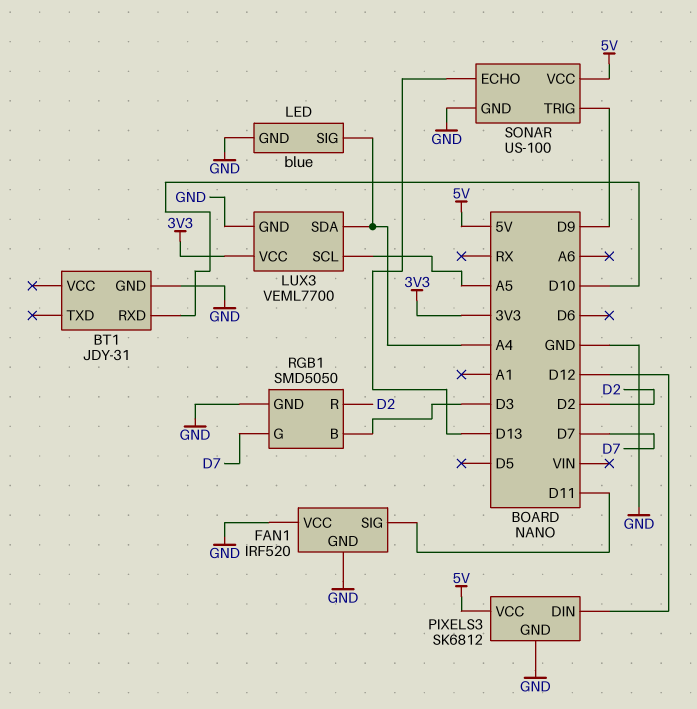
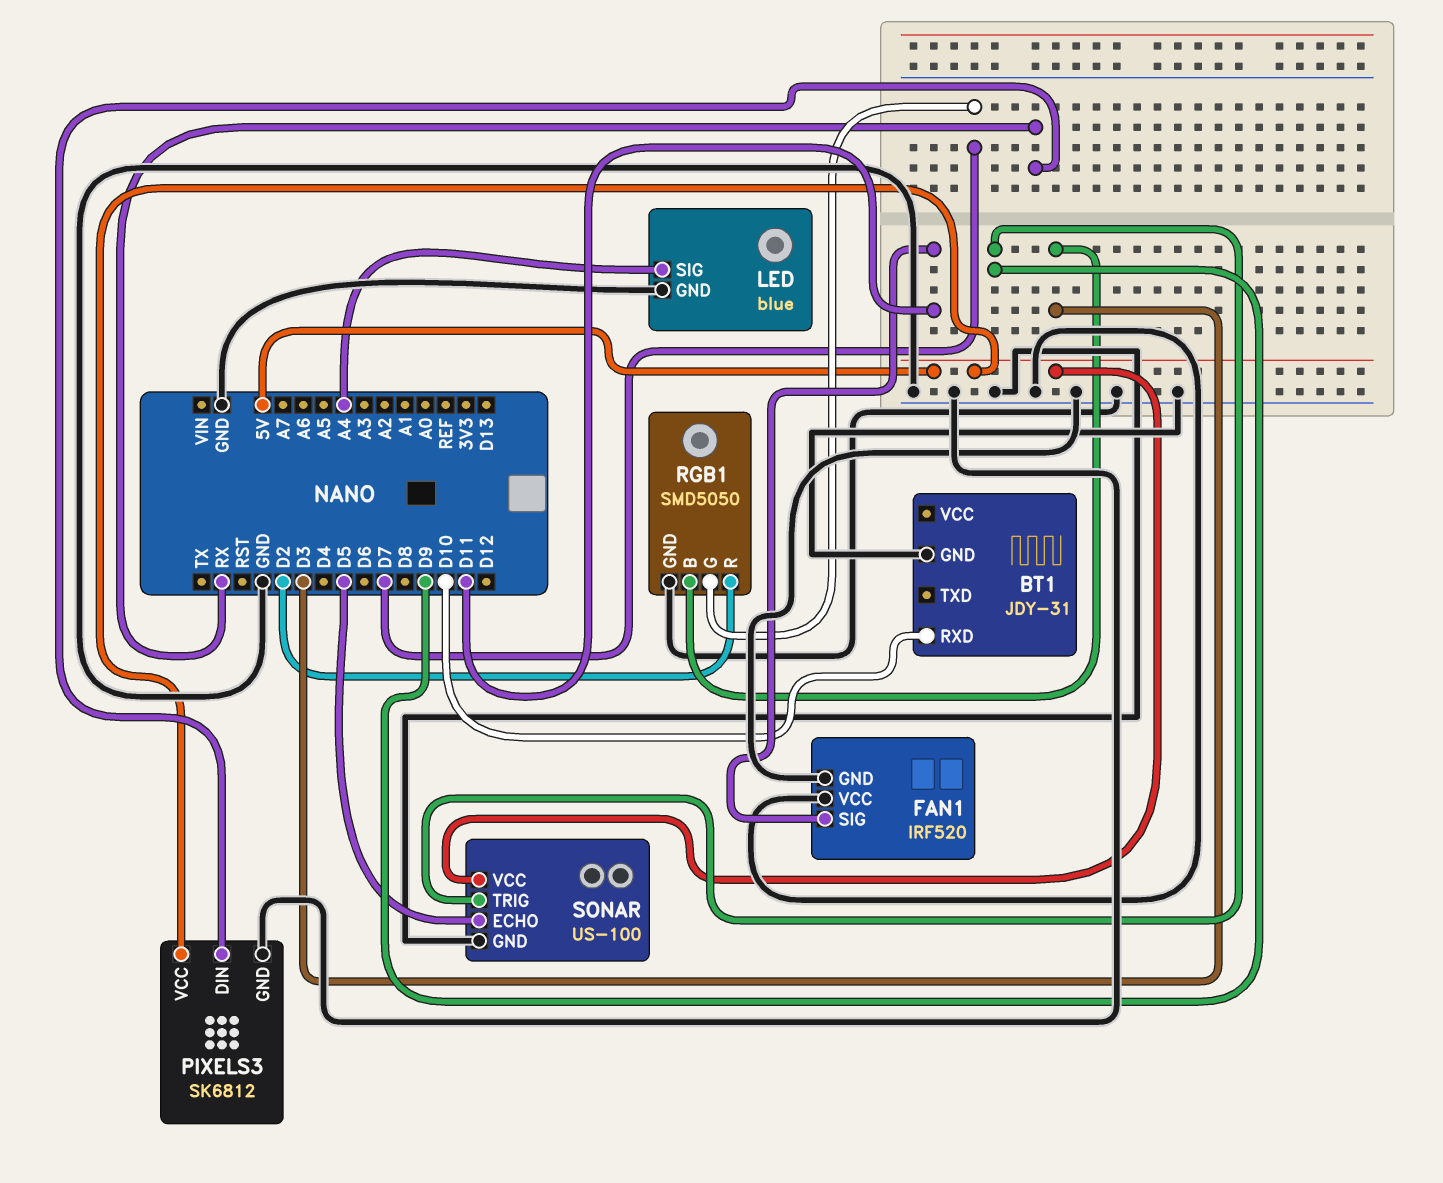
LUX3: VEML7700 -> none
LUX3 pin GND: GND -> none
LUX3 pin SCL: A5 -> none
LUX3 pin SDA: A4 -> none
LUX3 pin VCC: 3V3 -> none
PIXELS3 pin DIN: D12 -> RX
SONAR pin ECHO: D13 -> D5

